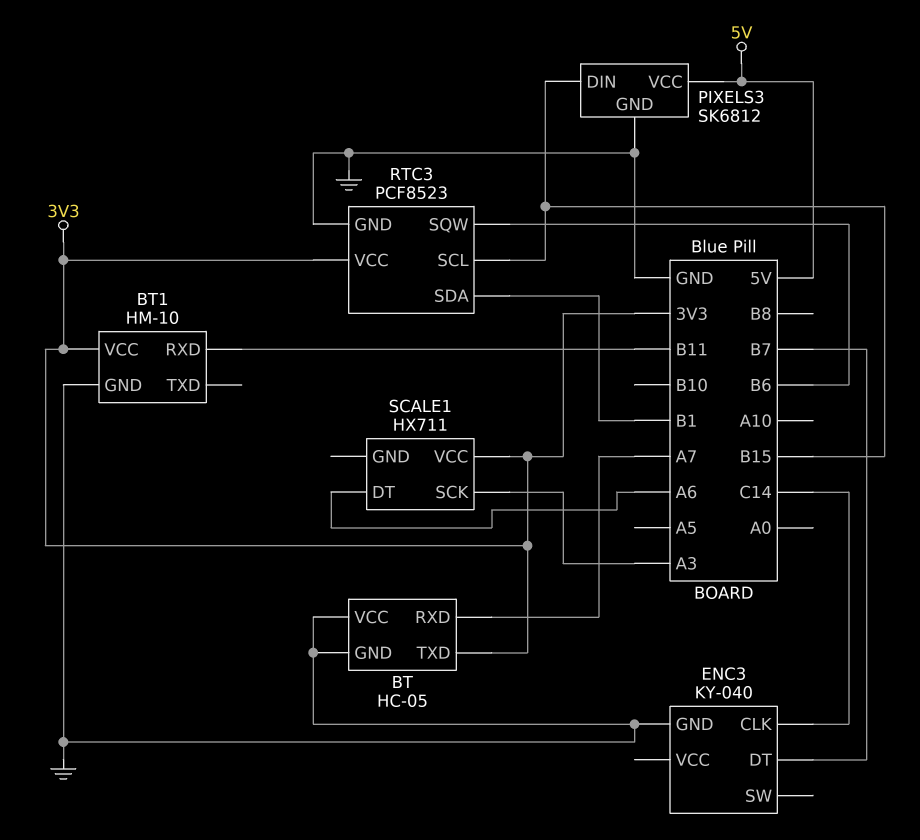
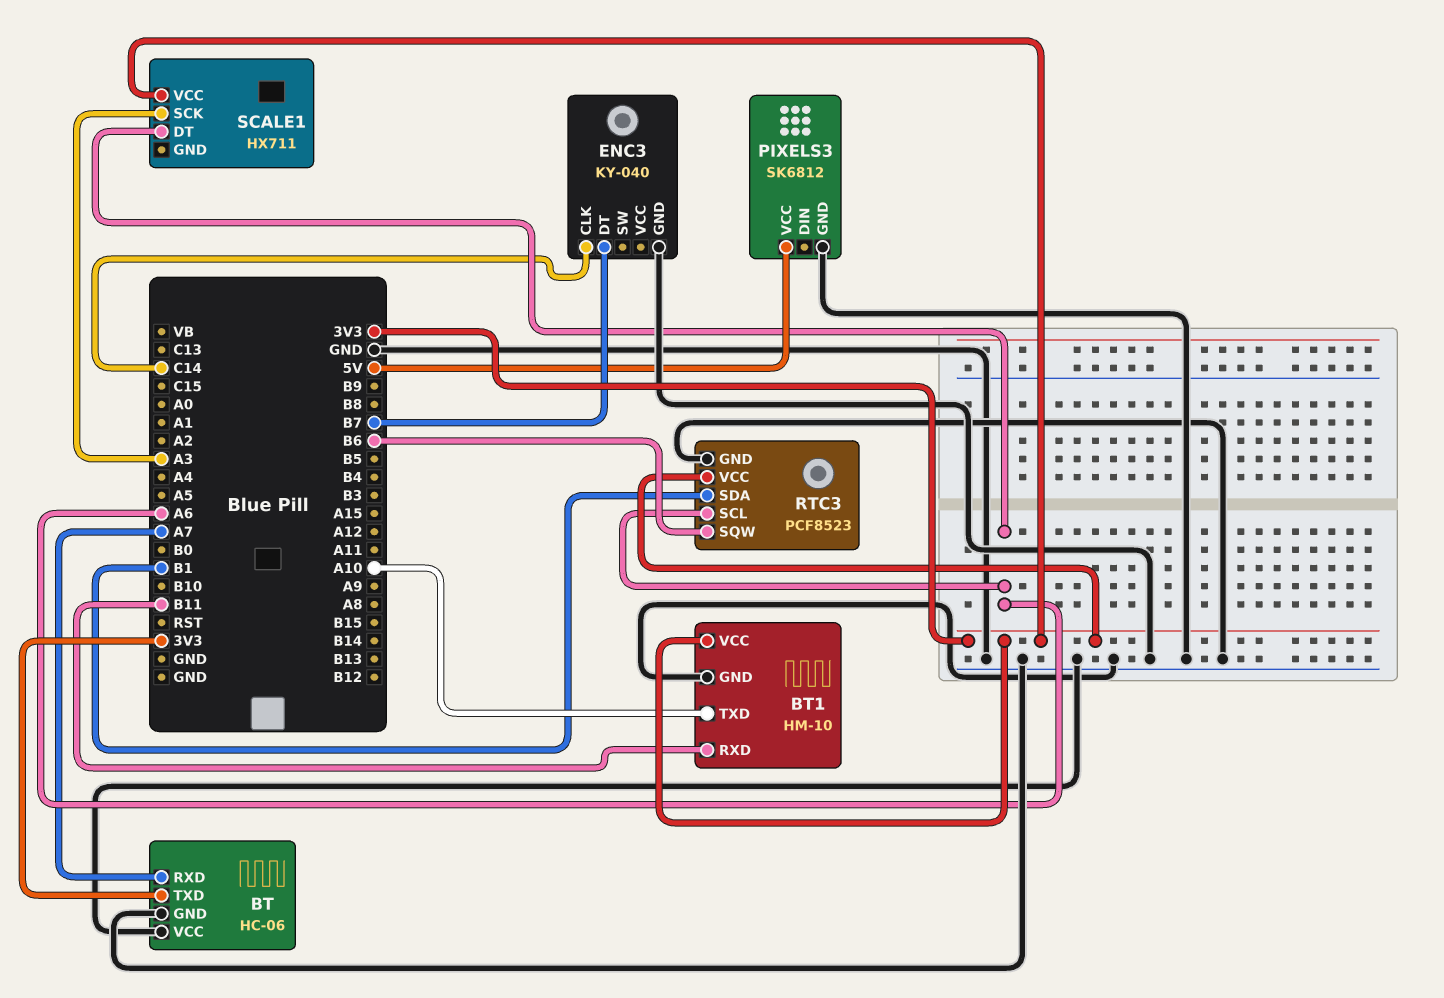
BT: HC-05 -> HC-06
BT1 pin TXD: none -> A10
PIXELS3 pin DIN: B15 -> none
RTC3 pin SCL: B15 -> A6

